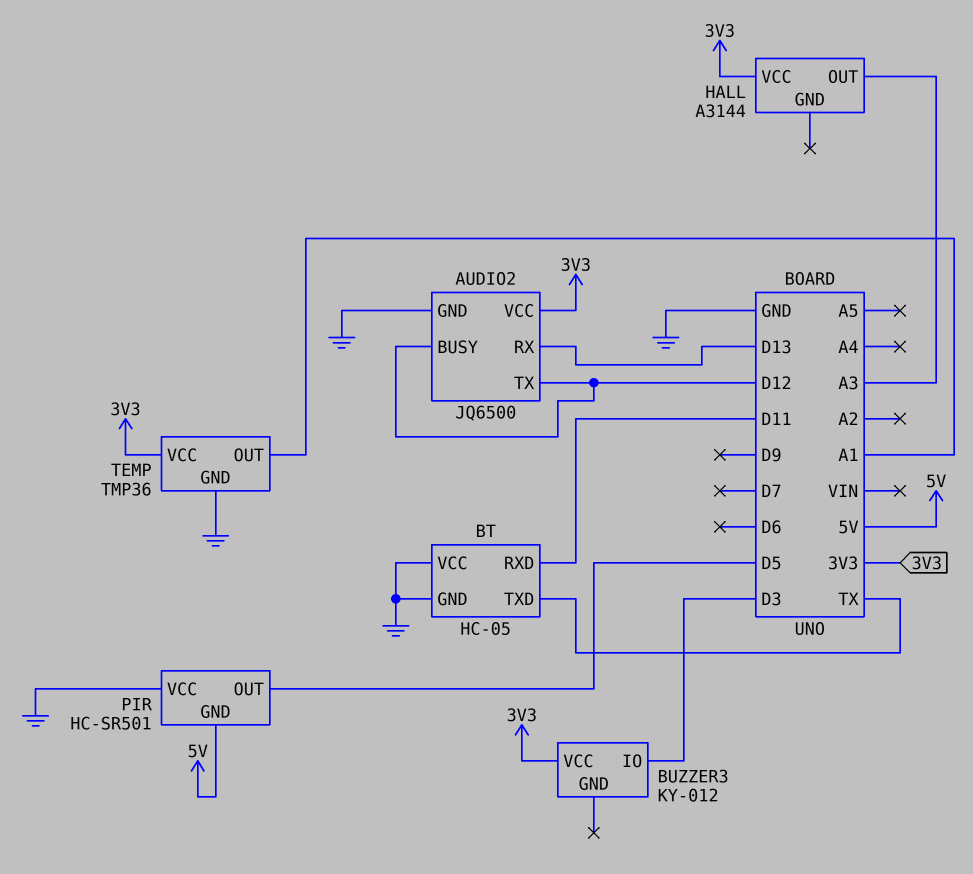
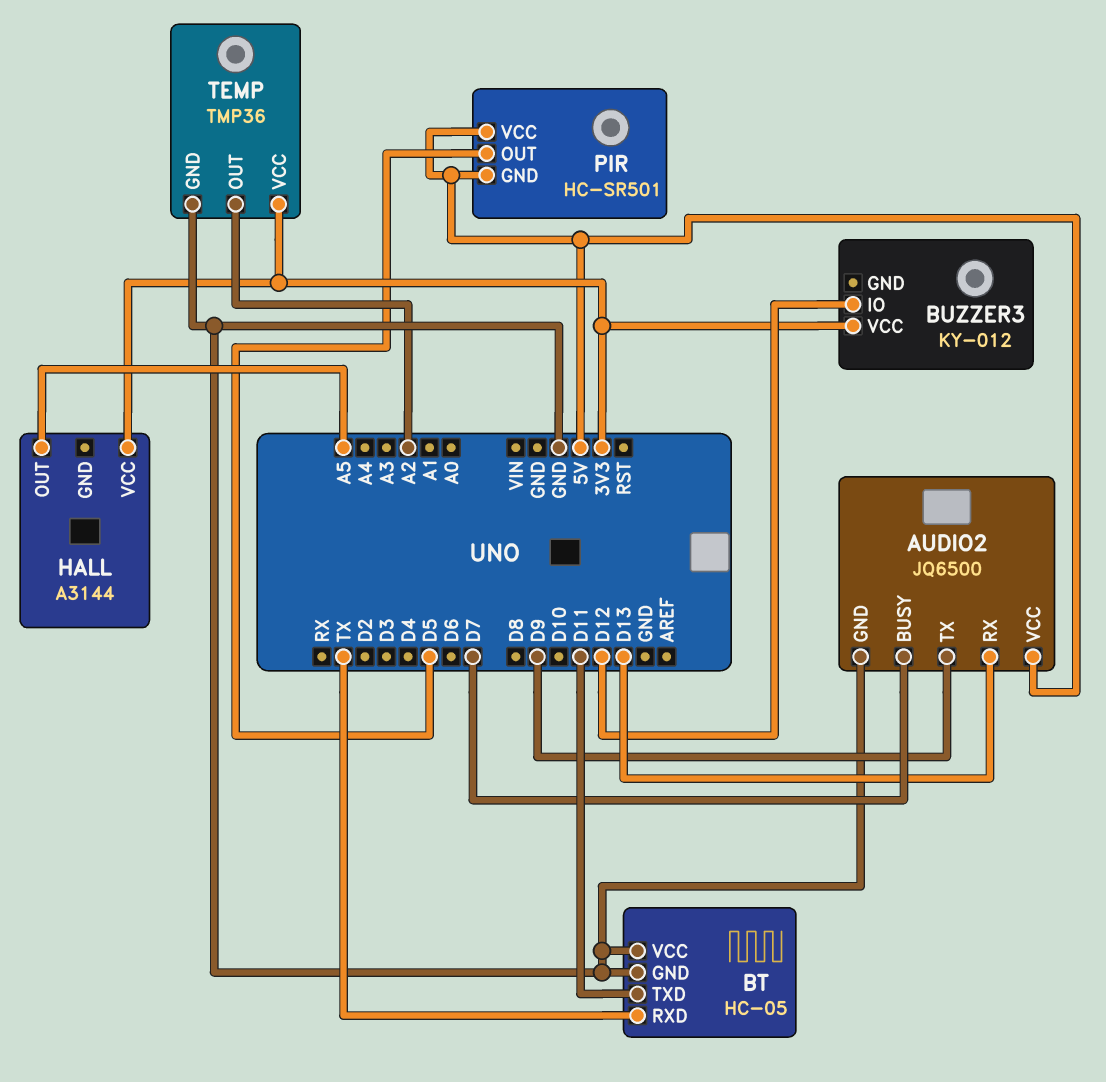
AUDIO2 pin BUSY: D12 -> D7
AUDIO2 pin TX: D12 -> D9
AUDIO2 pin VCC: 3V3 -> 5V
BT pin RXD: D11 -> TX
BT pin TXD: TX -> D11
BUZZER3 pin IO: D3 -> D12
HALL pin OUT: A3 -> A5
PIR pin VCC: GND -> 5V
TEMP pin OUT: A1 -> A2

